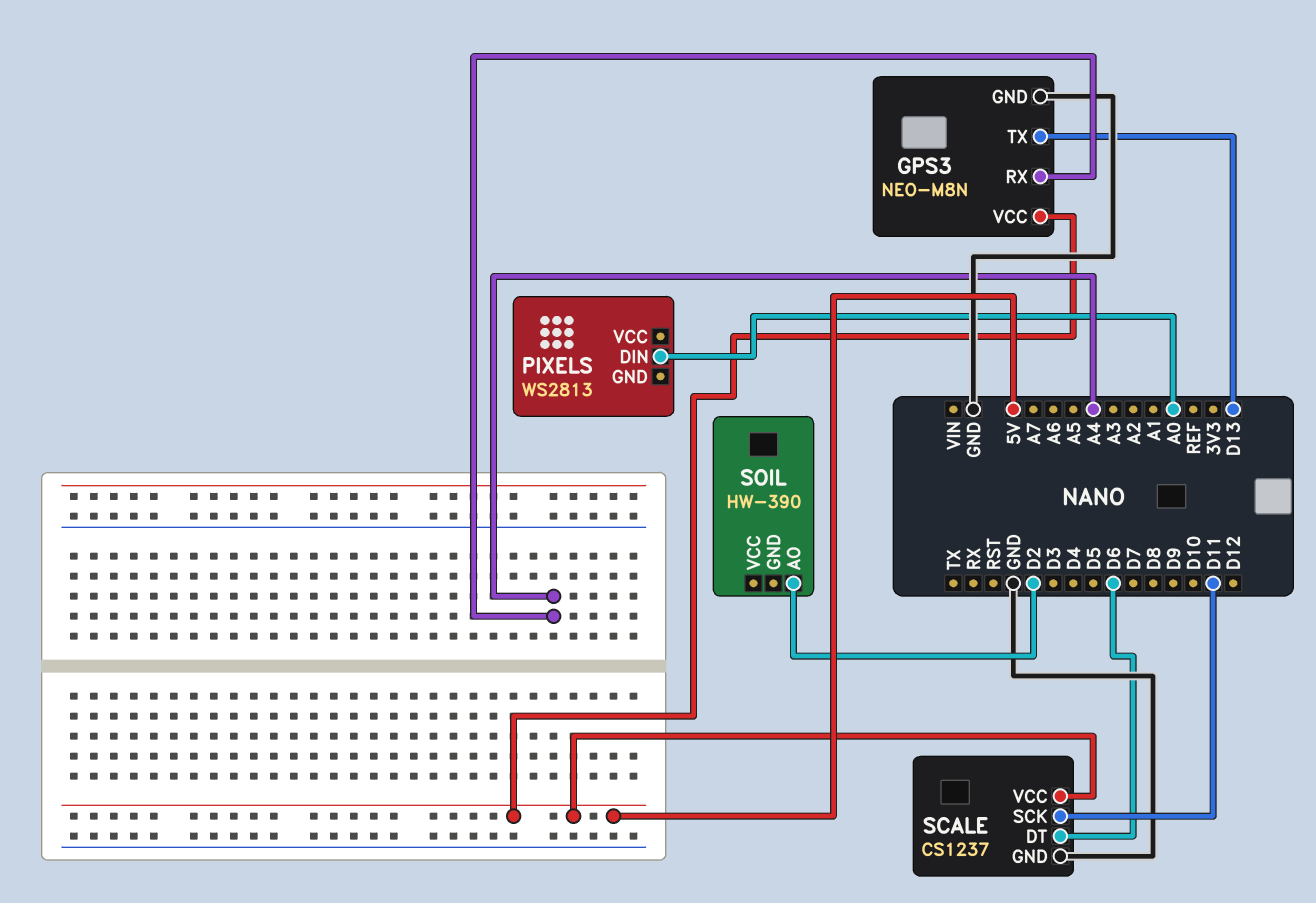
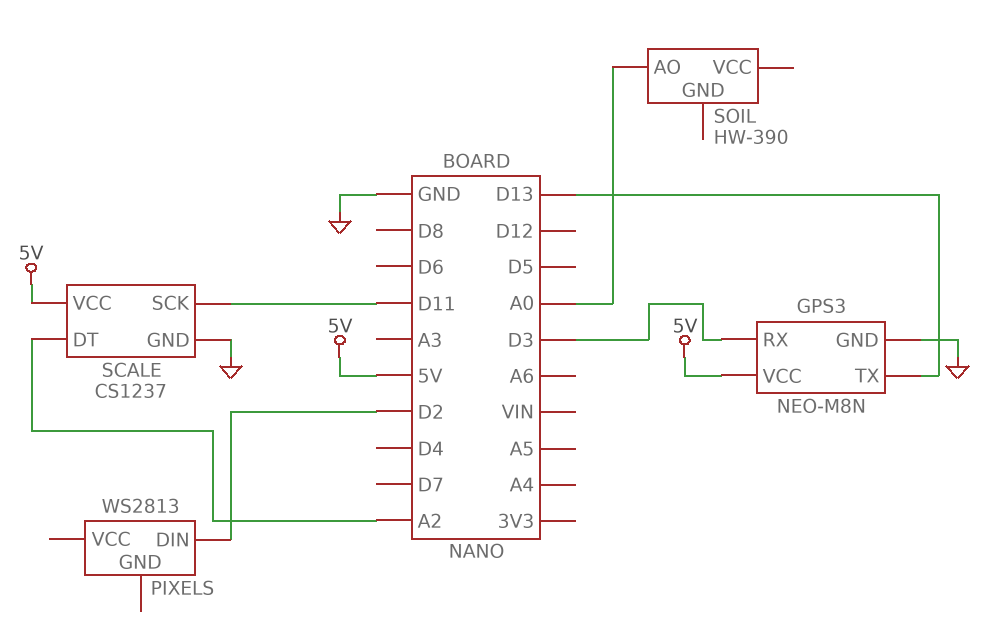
GPS3 pin RX: A4 -> D3
PIXELS pin DIN: A0 -> D2
SCALE pin DT: D6 -> A2
SOIL pin AO: D2 -> A0

